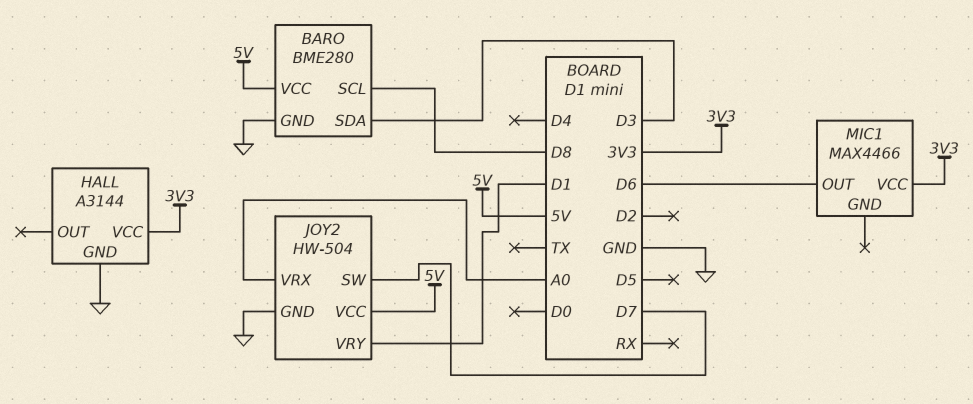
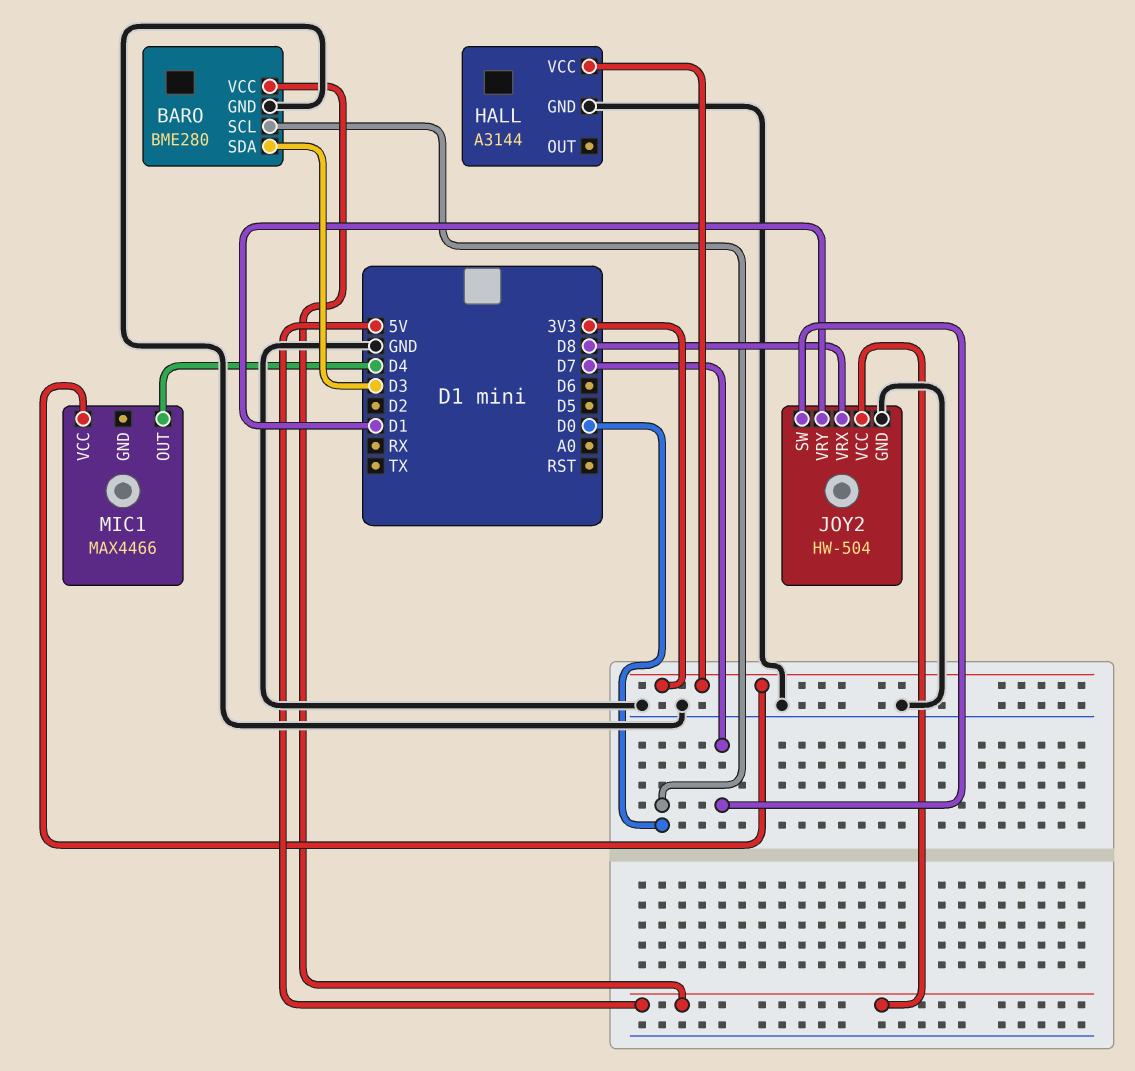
BARO pin SCL: D8 -> D0
JOY2 pin VRX: A0 -> D8
MIC1 pin OUT: D6 -> D4

